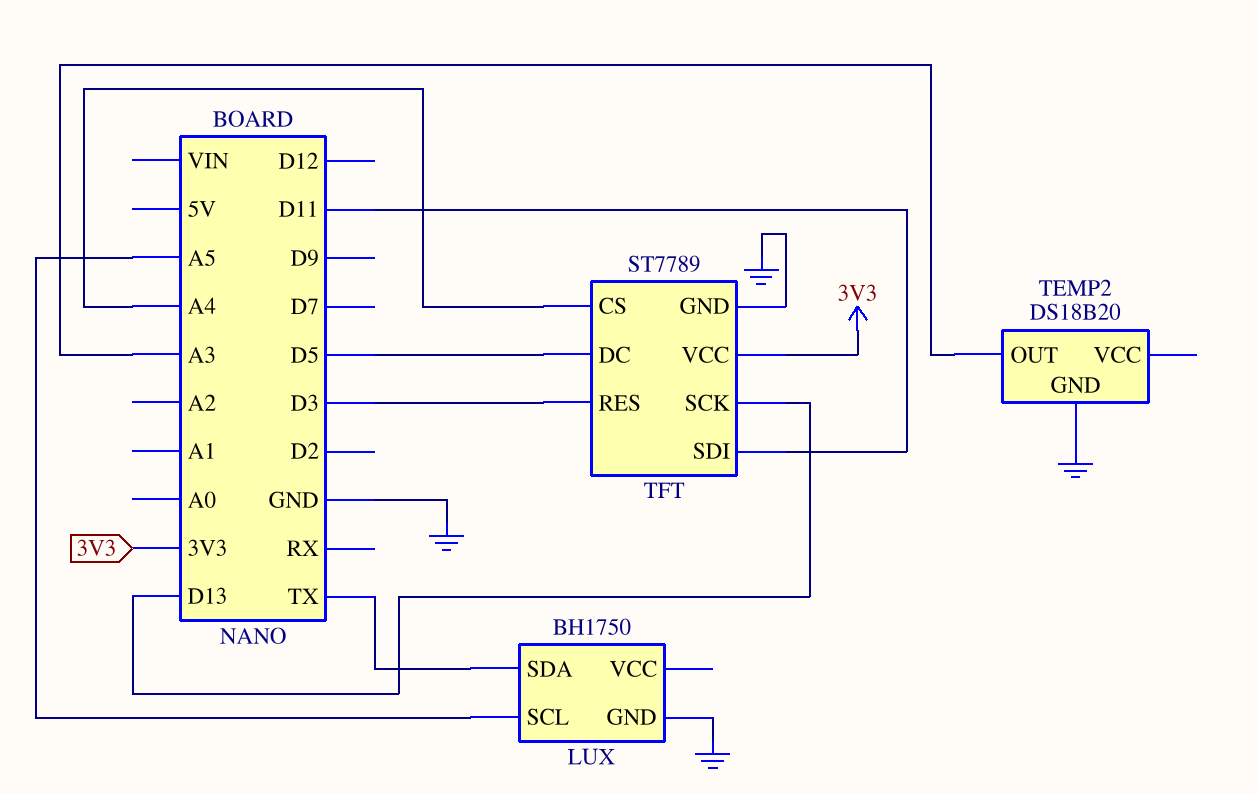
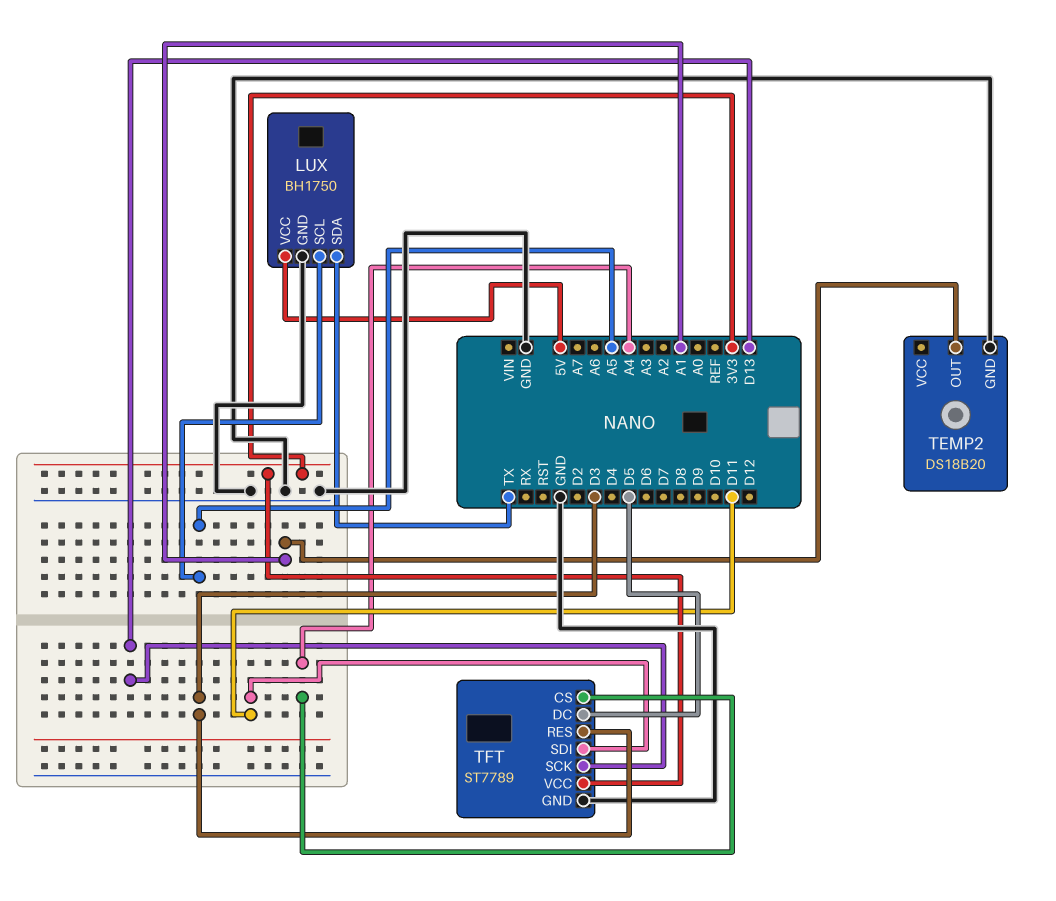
LUX pin VCC: none -> 5V
TEMP2 pin OUT: A3 -> A1

